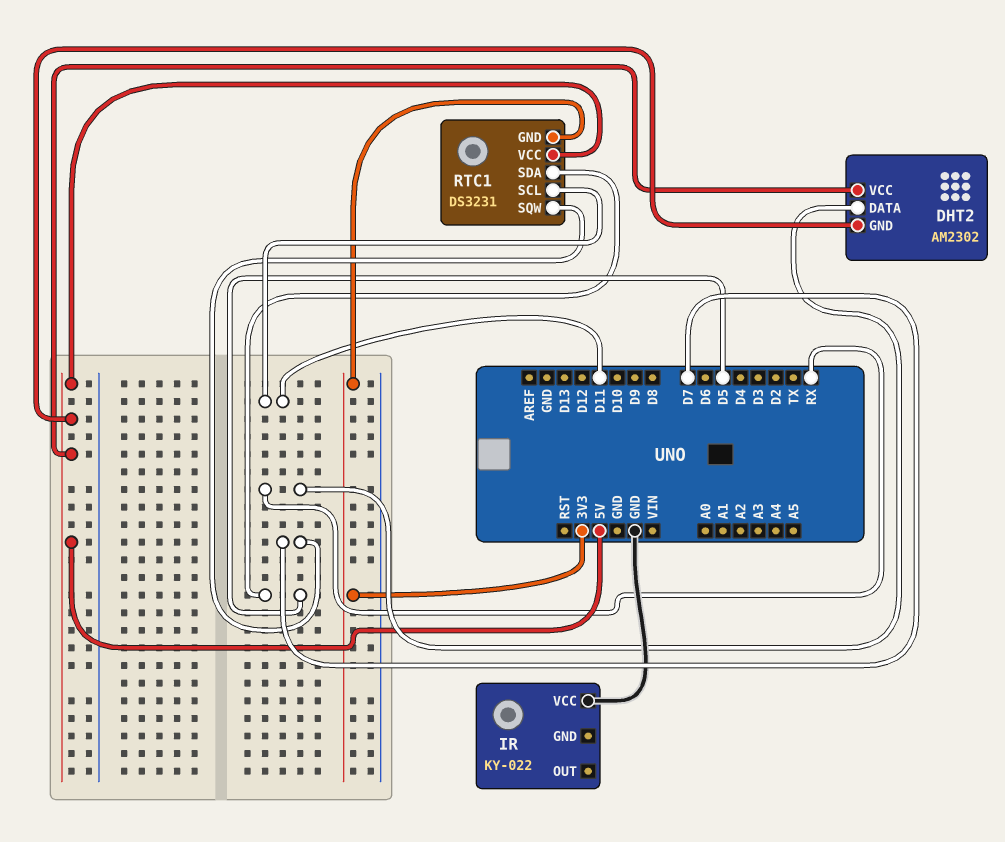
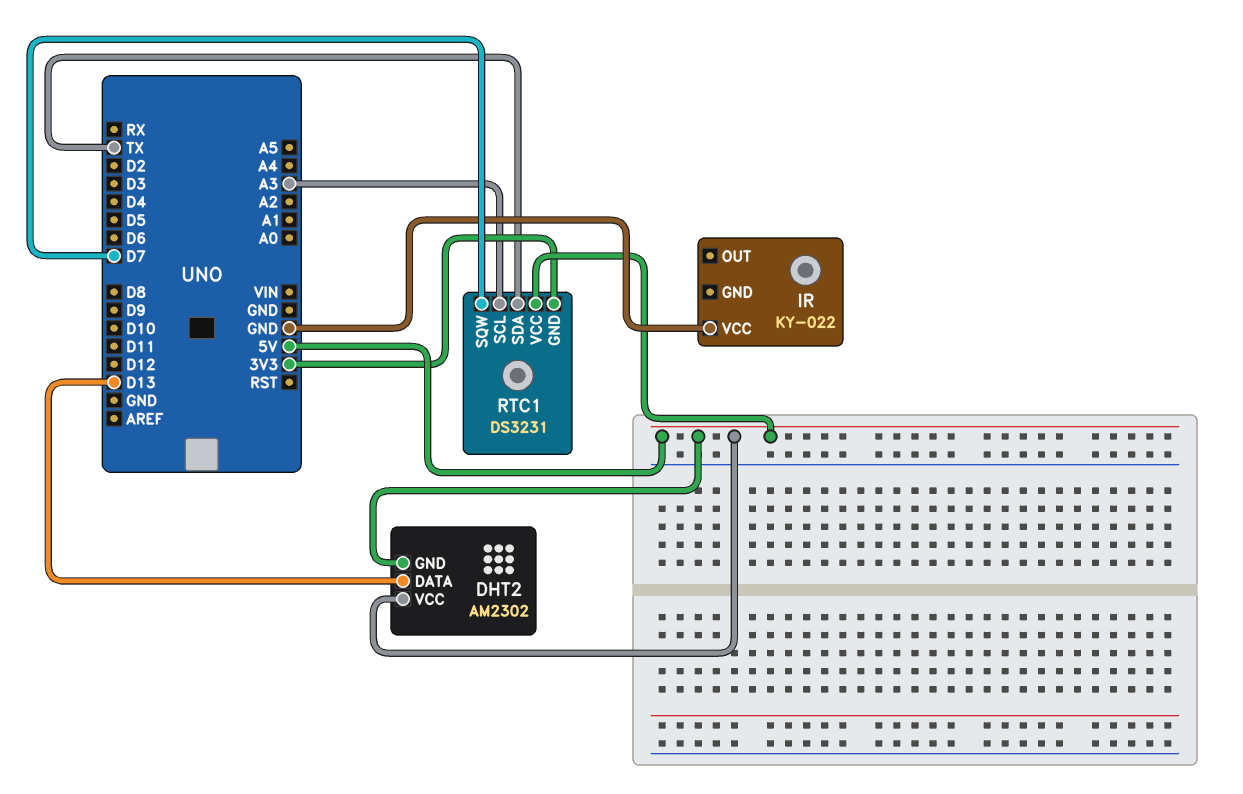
DHT2 pin DATA: RX -> D13
RTC1 pin SCL: D11 -> A3
RTC1 pin SDA: D5 -> TX

